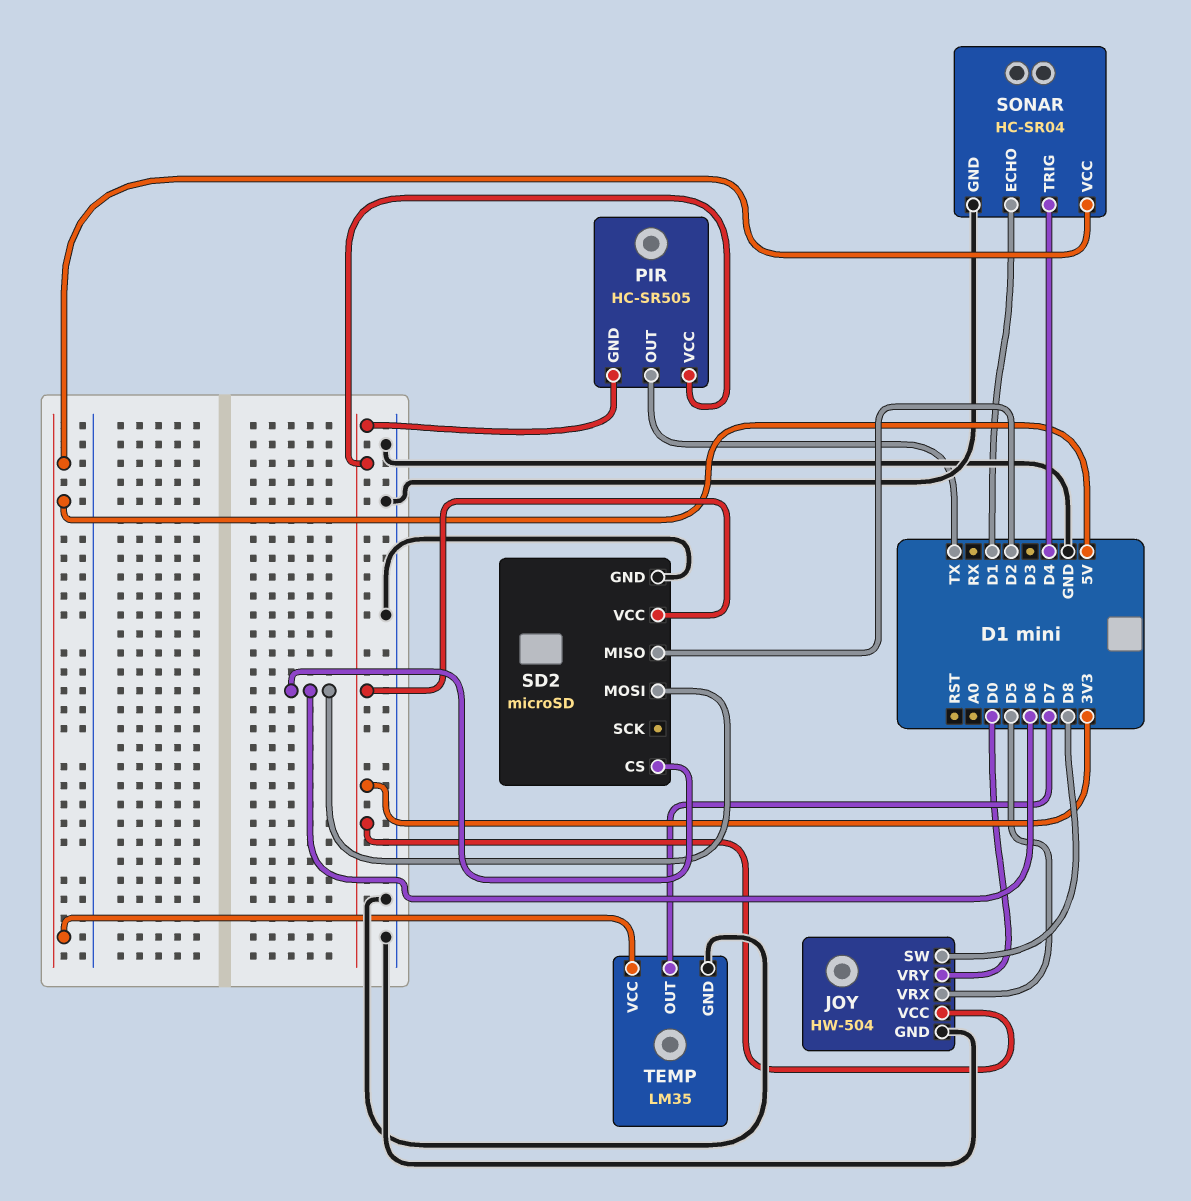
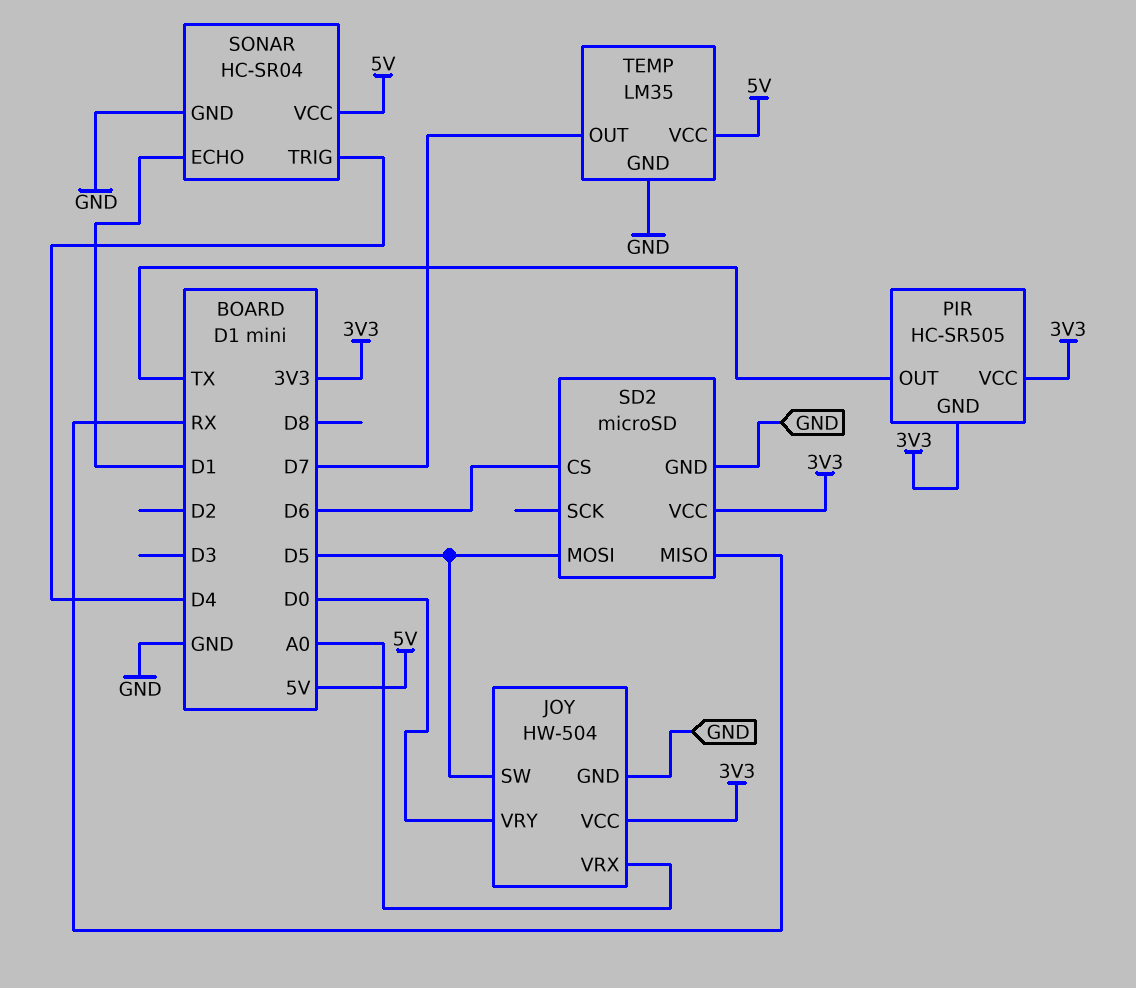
JOY pin SW: D8 -> D5
JOY pin VRX: D5 -> A0
SD2 pin MISO: D2 -> RX
SD2 pin MOSI: D6 -> D5

